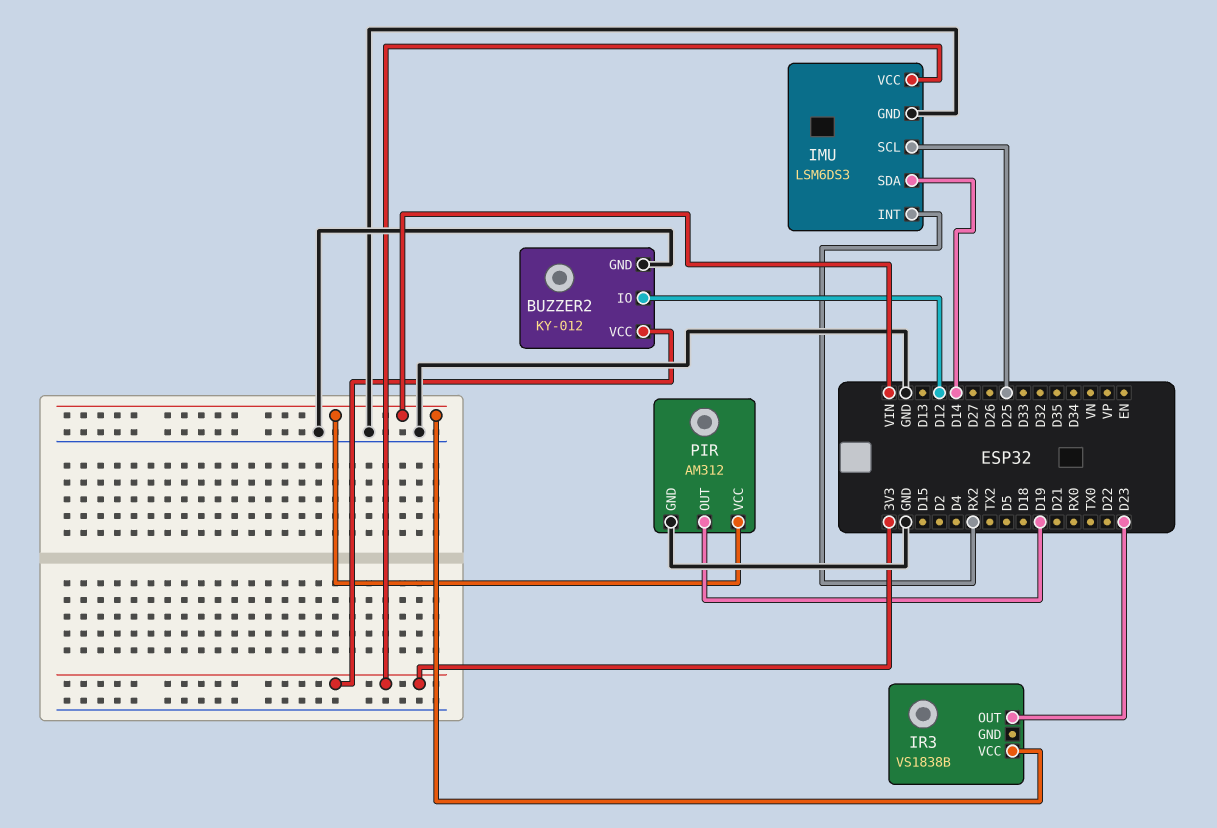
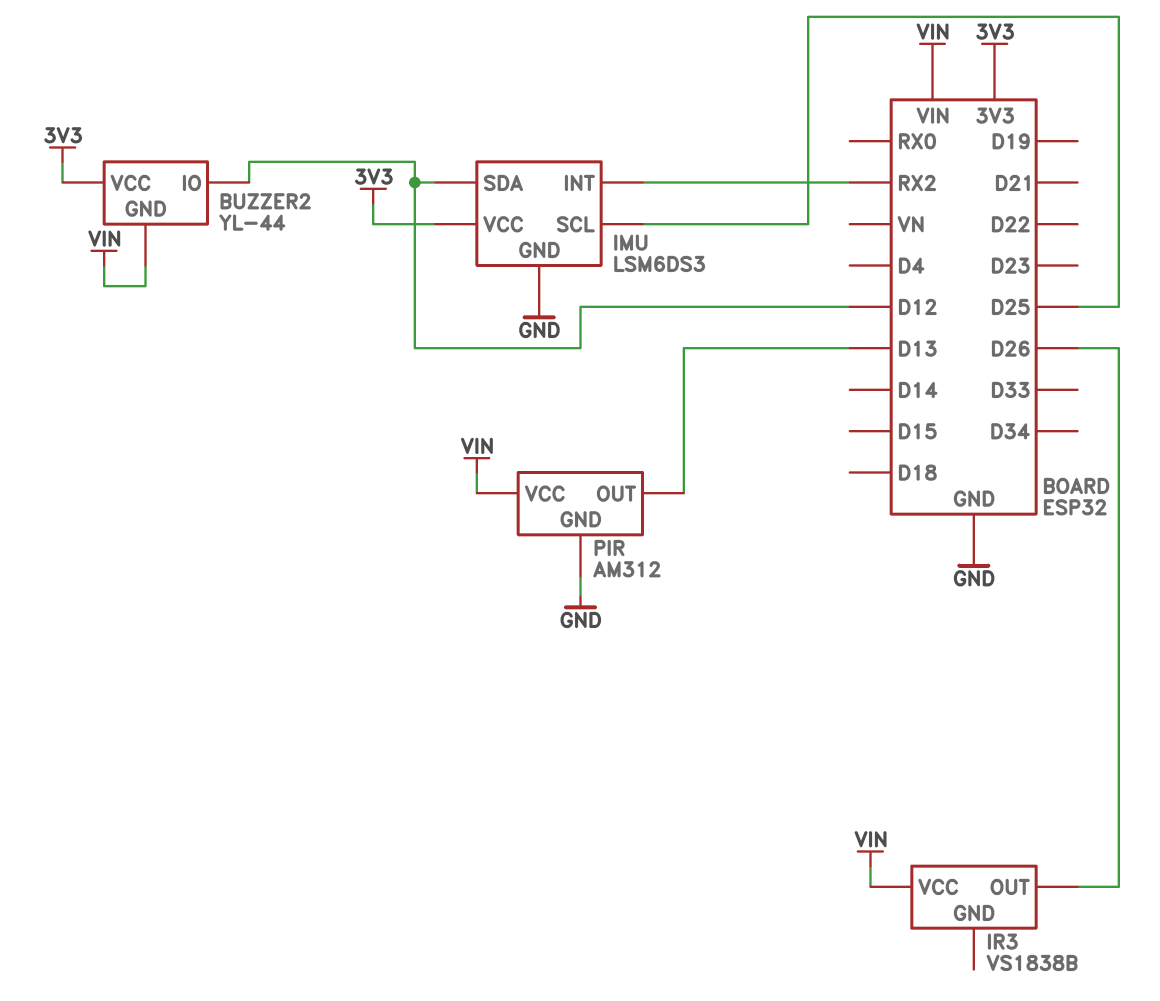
BUZZER2: KY-012 -> YL-44
BUZZER2 pin GND: GND -> VIN
IMU pin SDA: D14 -> D12
IR3 pin OUT: D23 -> D26
PIR pin OUT: D19 -> D13

